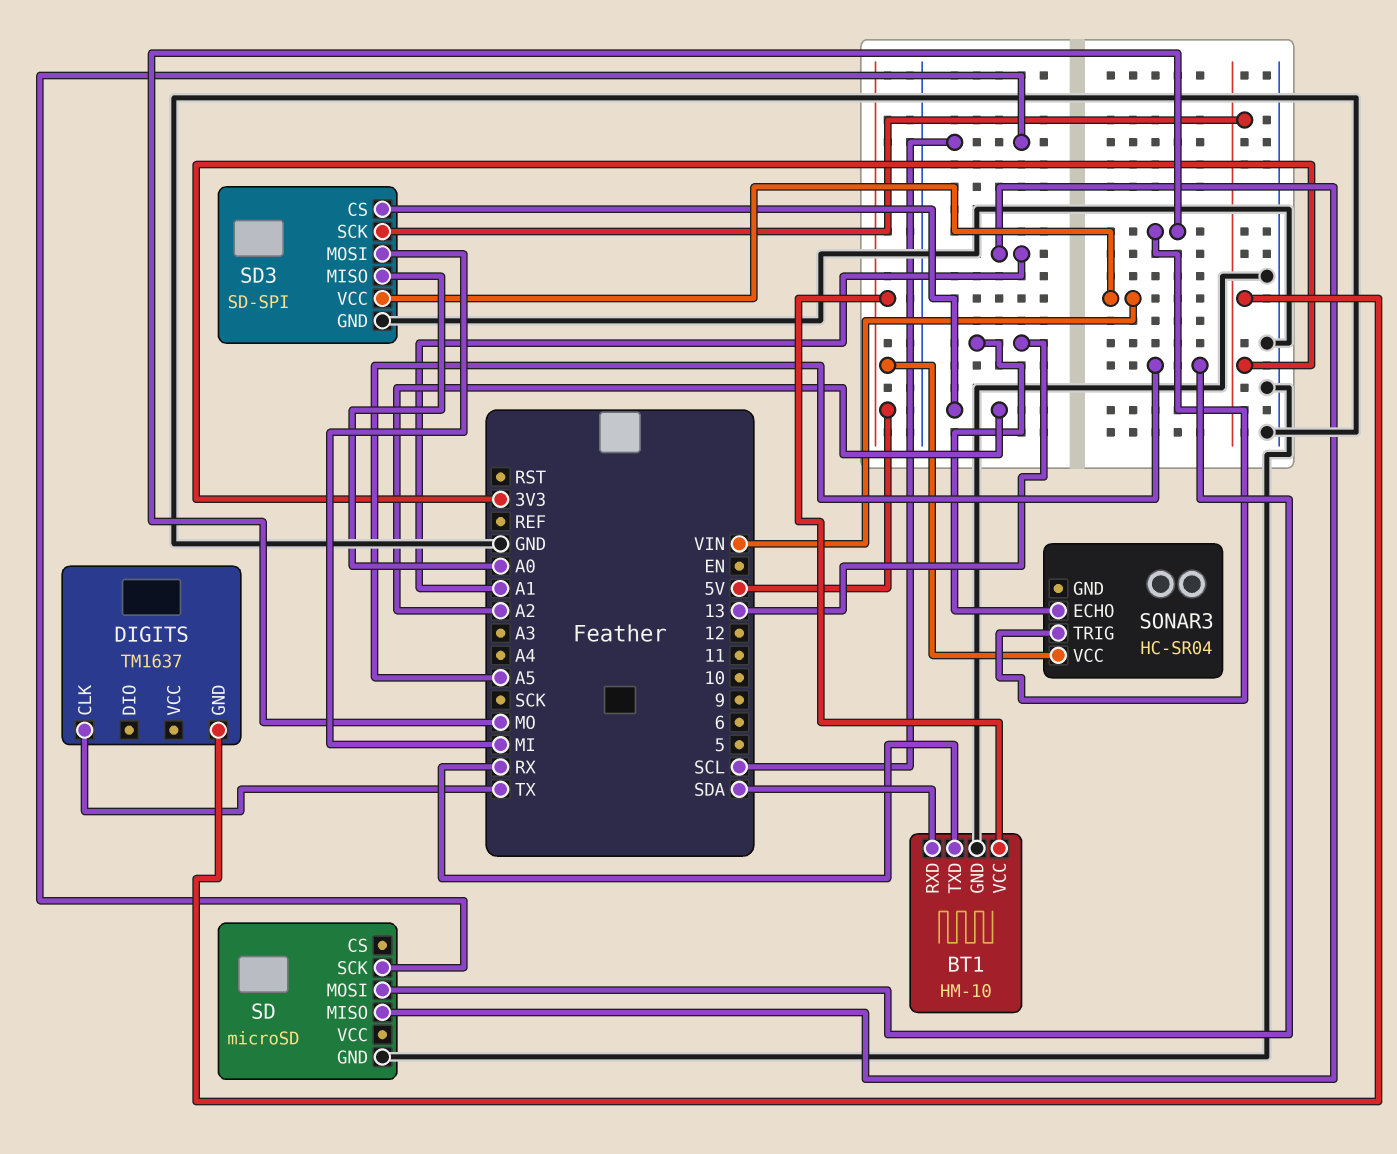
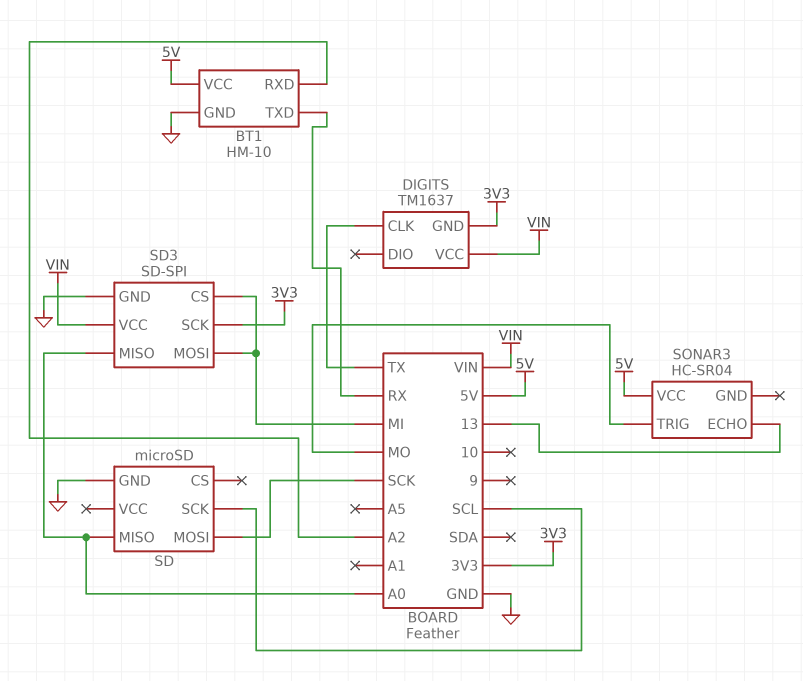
BT1 pin RXD: SDA -> A2
DIGITS pin VCC: none -> VIN
SD pin MISO: A1 -> A0
SD pin MOSI: A5 -> SCK
SD3 pin CS: A2 -> MI

